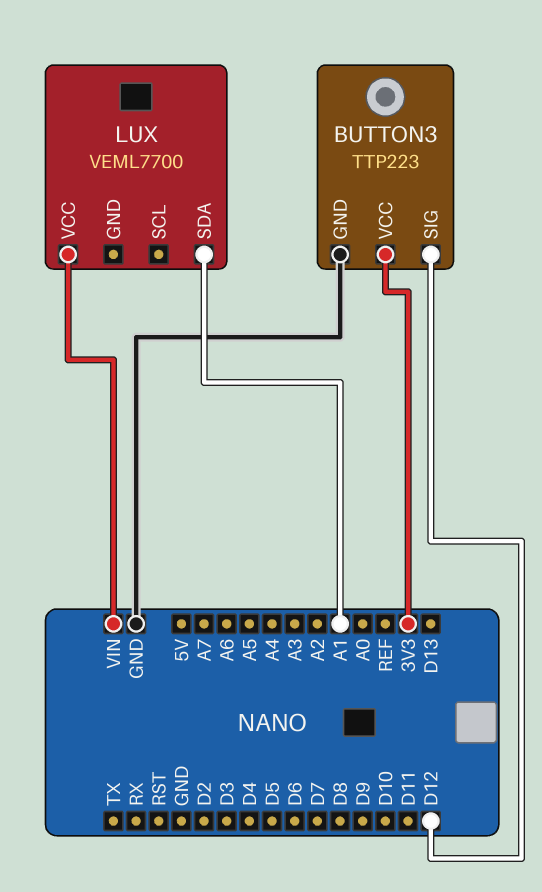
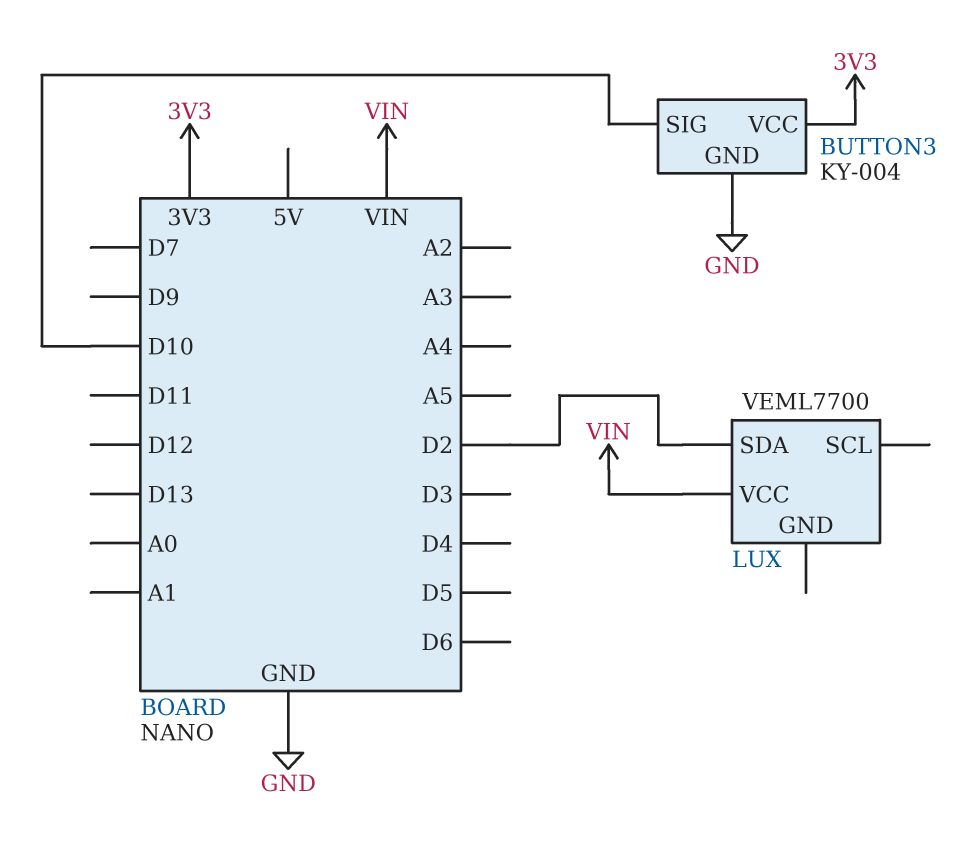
BUTTON3: TTP223 -> KY-004
BUTTON3 pin SIG: D12 -> D10
LUX pin SDA: A1 -> D2

